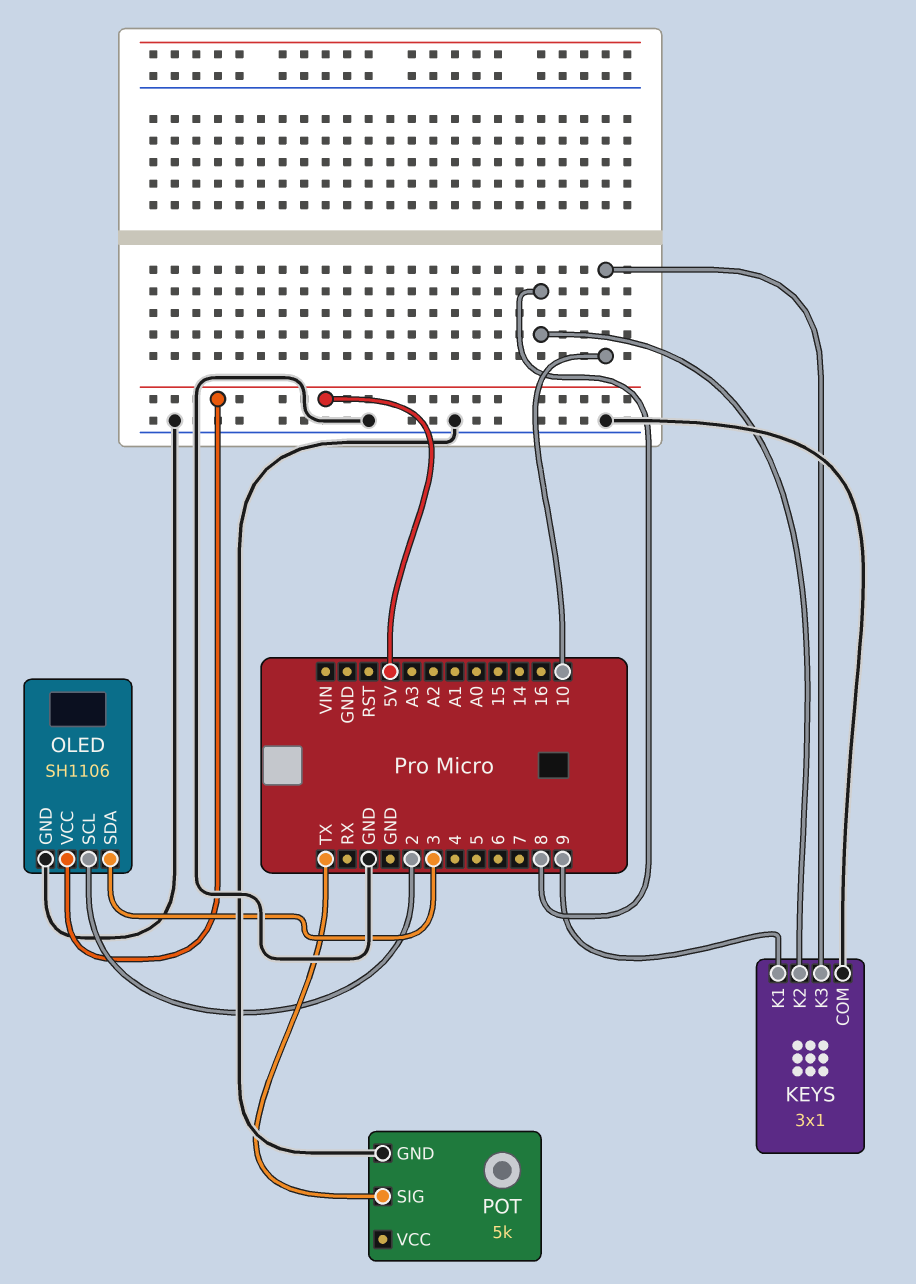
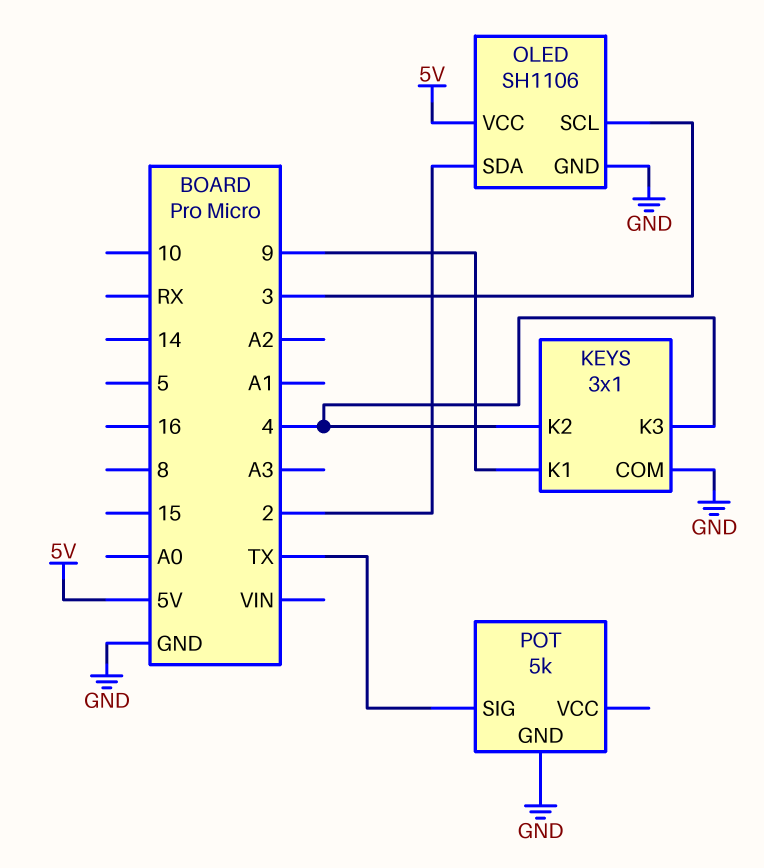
KEYS pin K2: 8 -> 4
KEYS pin K3: 10 -> 4
OLED pin SCL: 2 -> 3
OLED pin SDA: 3 -> 2

